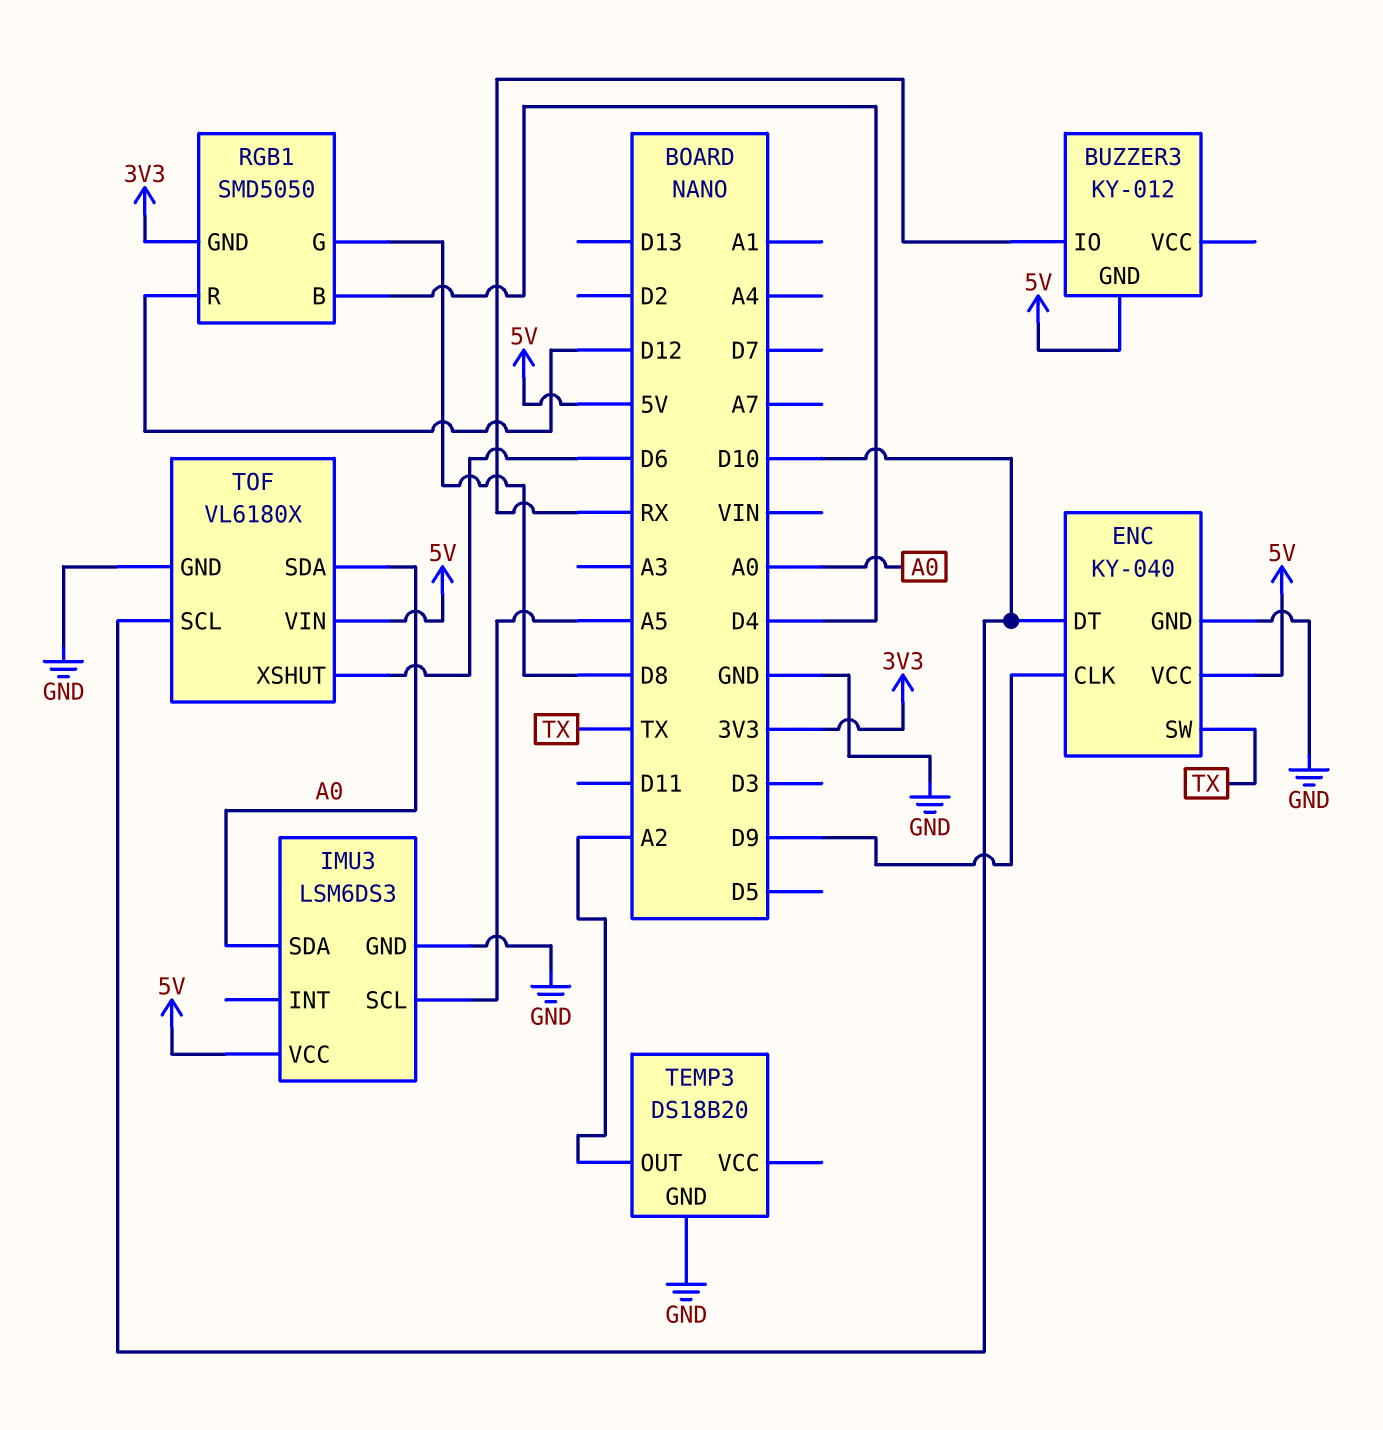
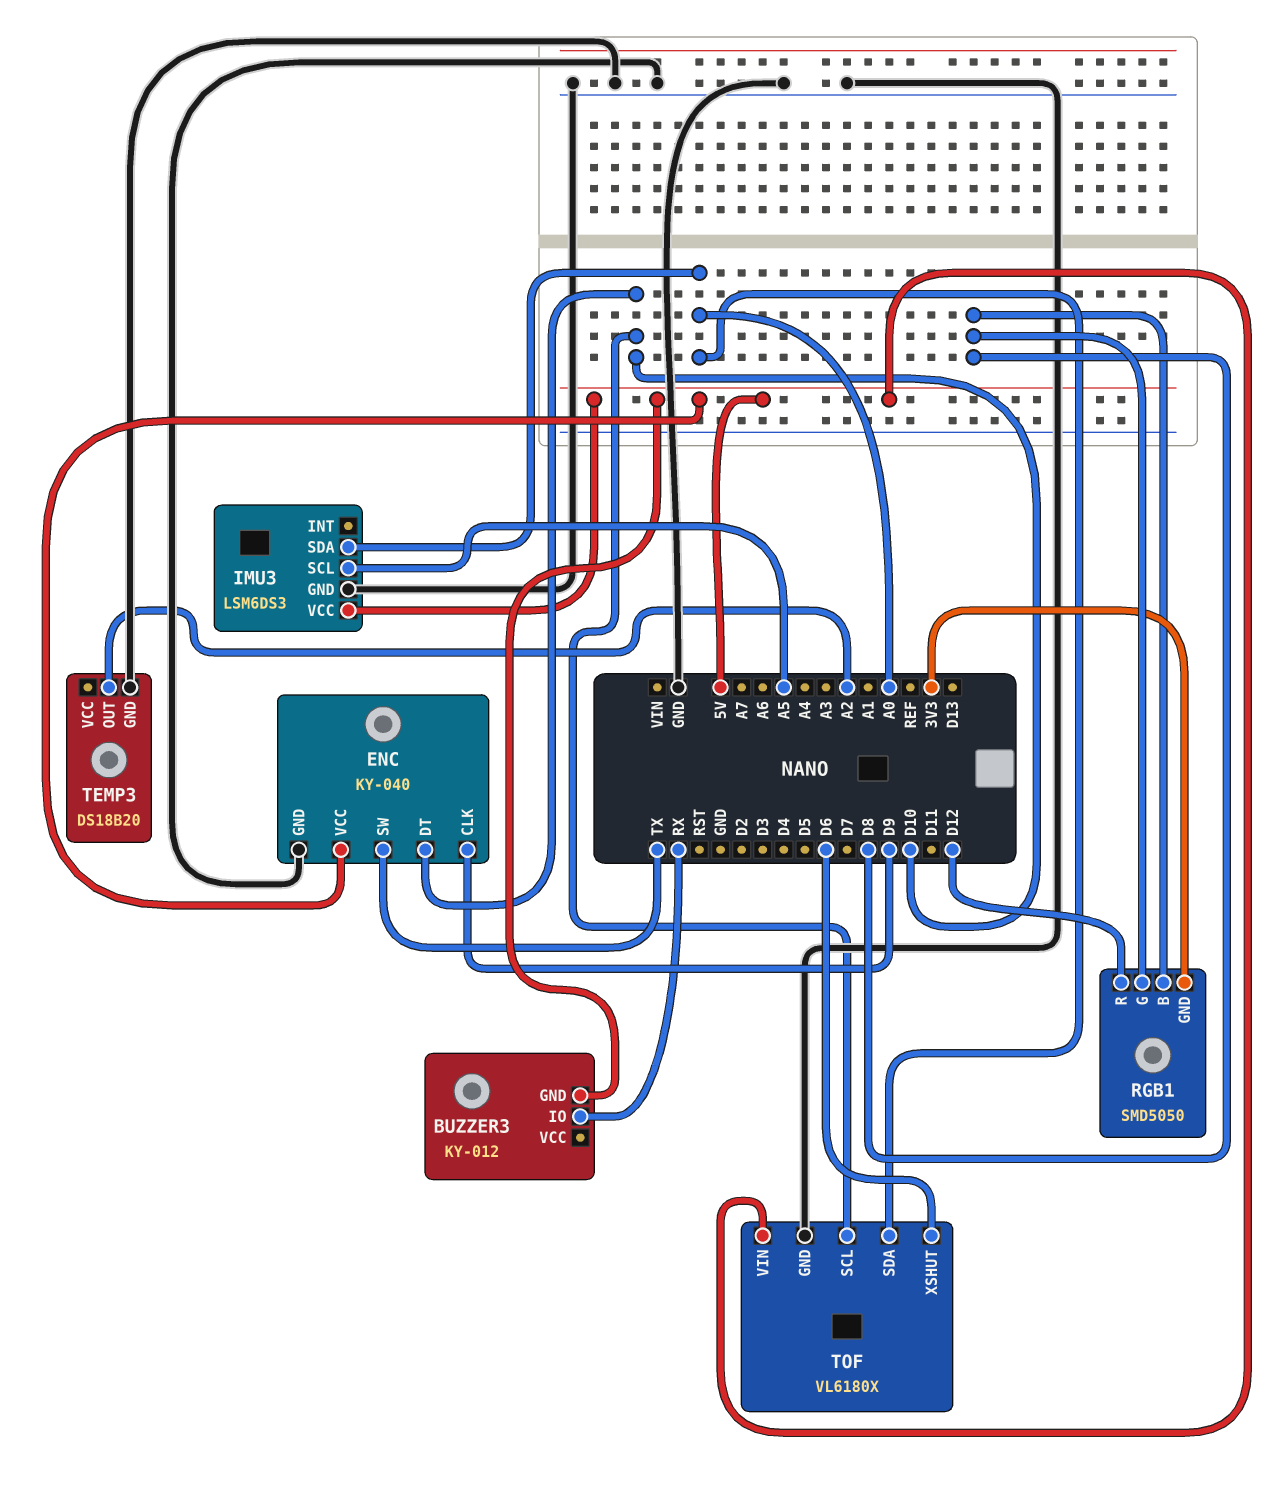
RGB1 pin B: D4 -> D8

